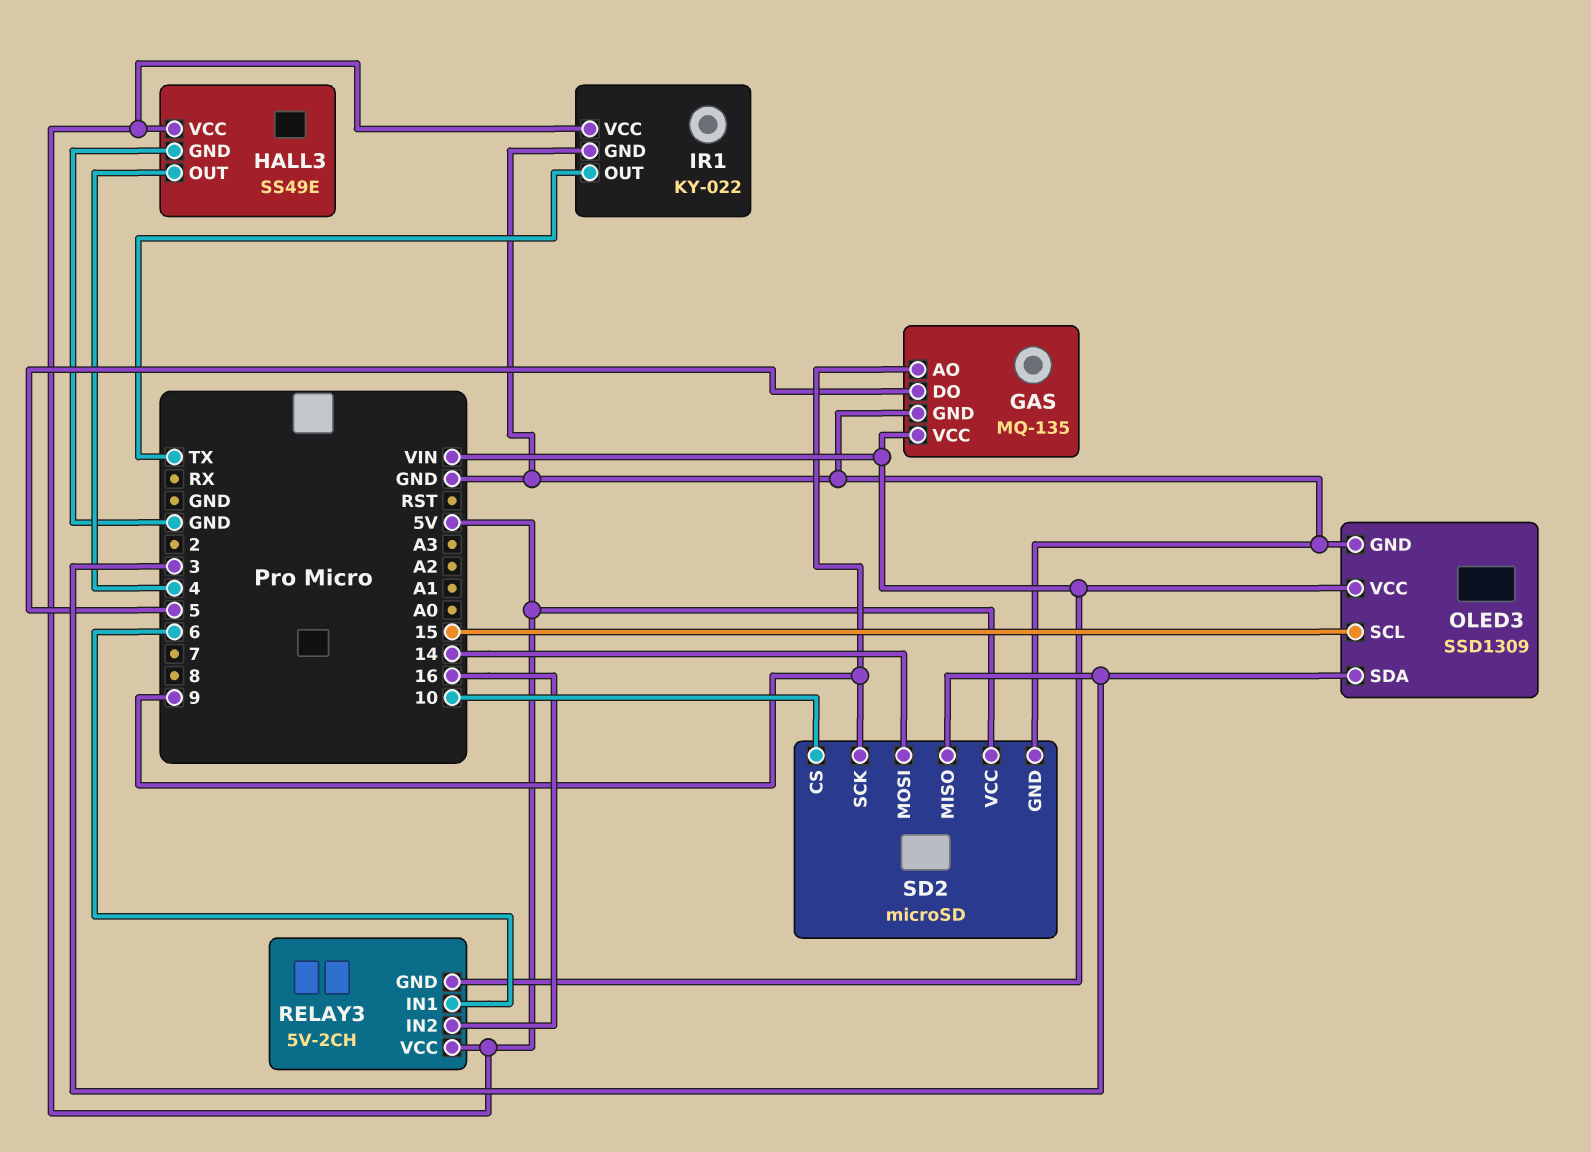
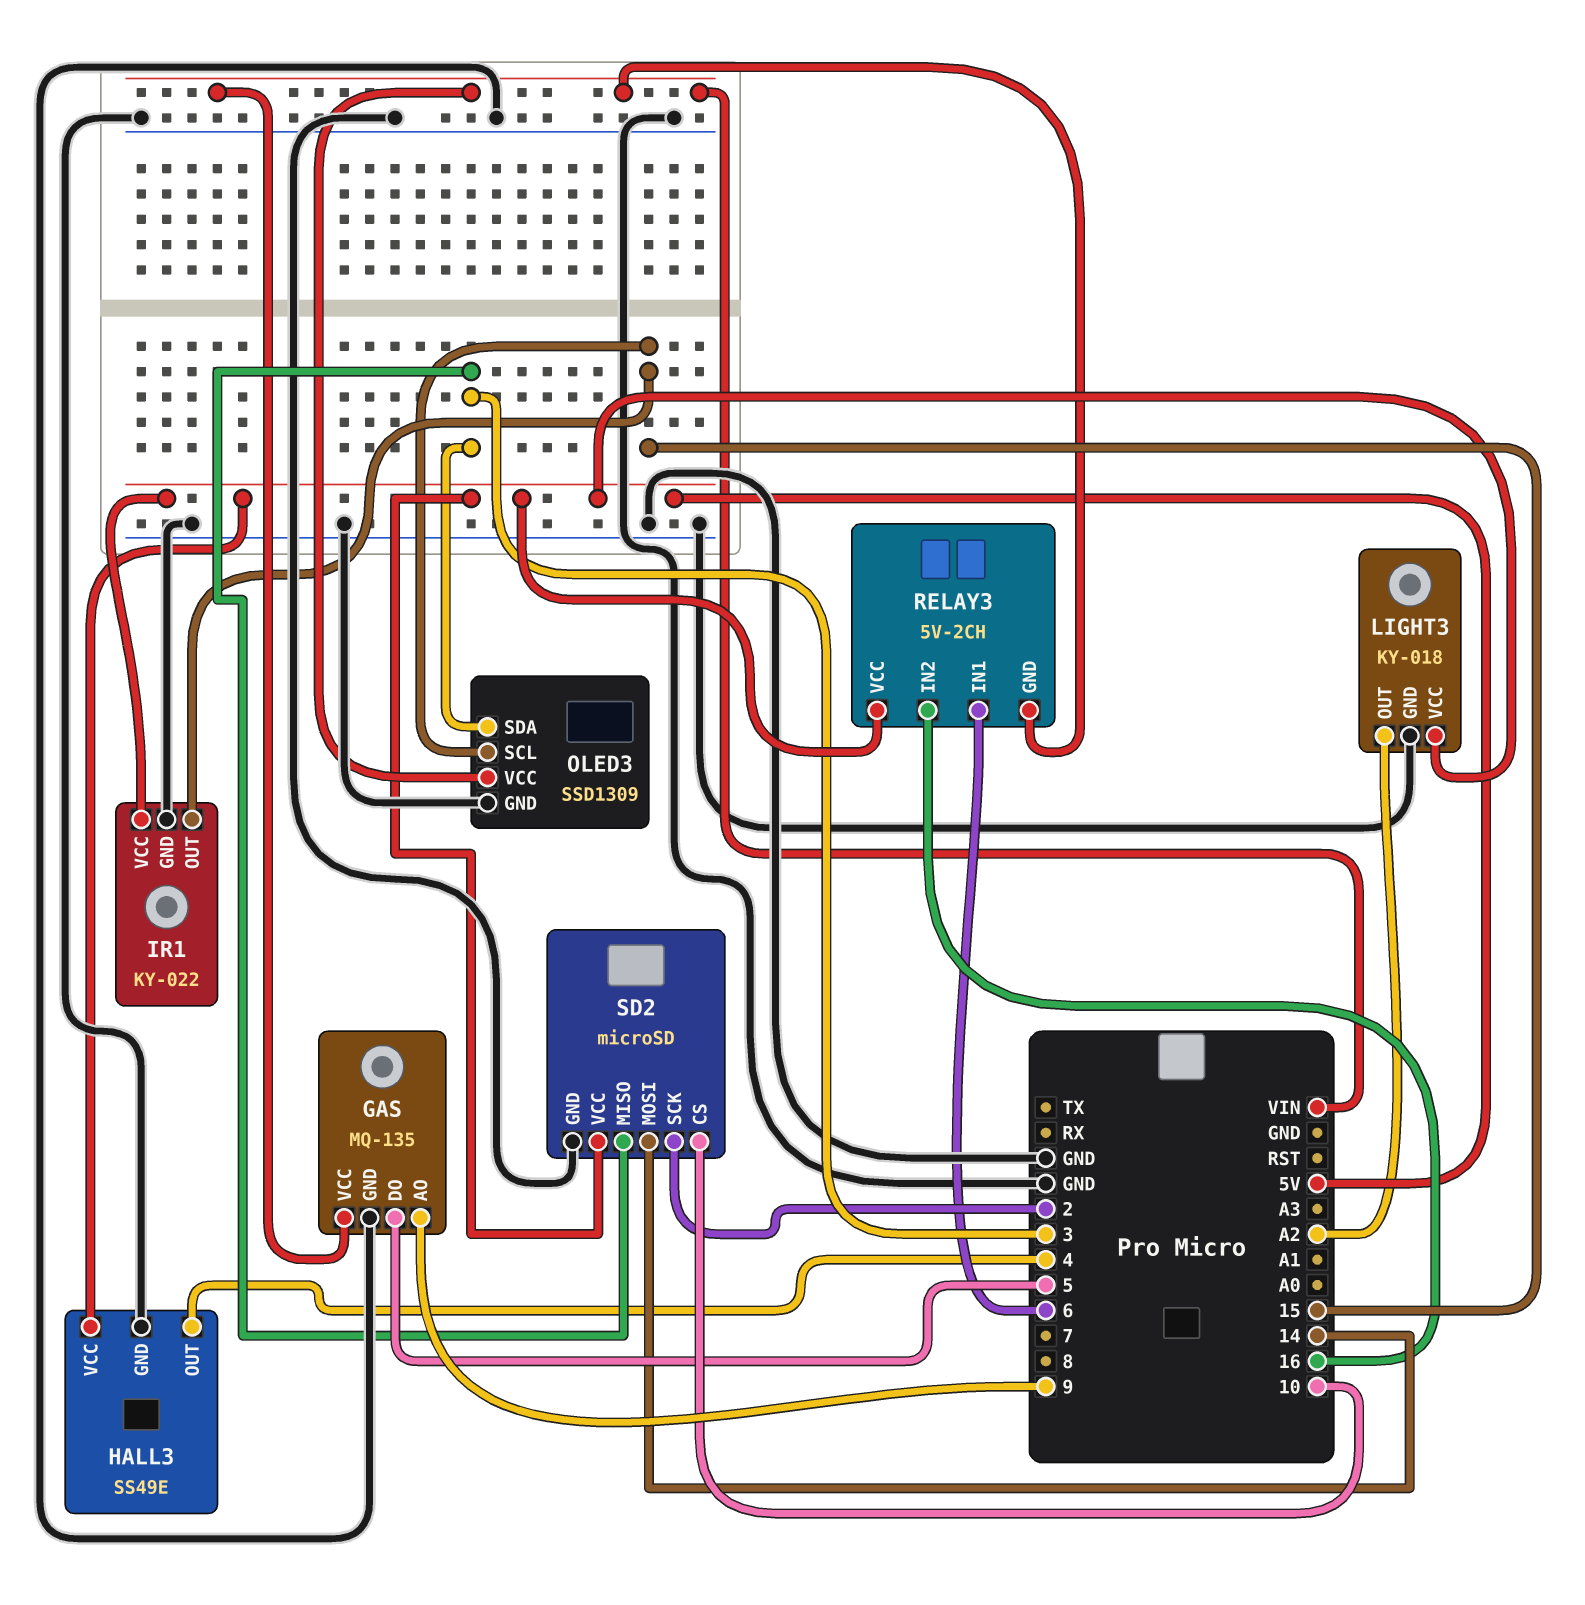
IR1 pin OUT: TX -> 15
LIGHT3: none -> KY-018
LIGHT3 pin GND: none -> GND
LIGHT3 pin OUT: none -> A2
LIGHT3 pin VCC: none -> 5V
SD2 pin SCK: 9 -> 2

